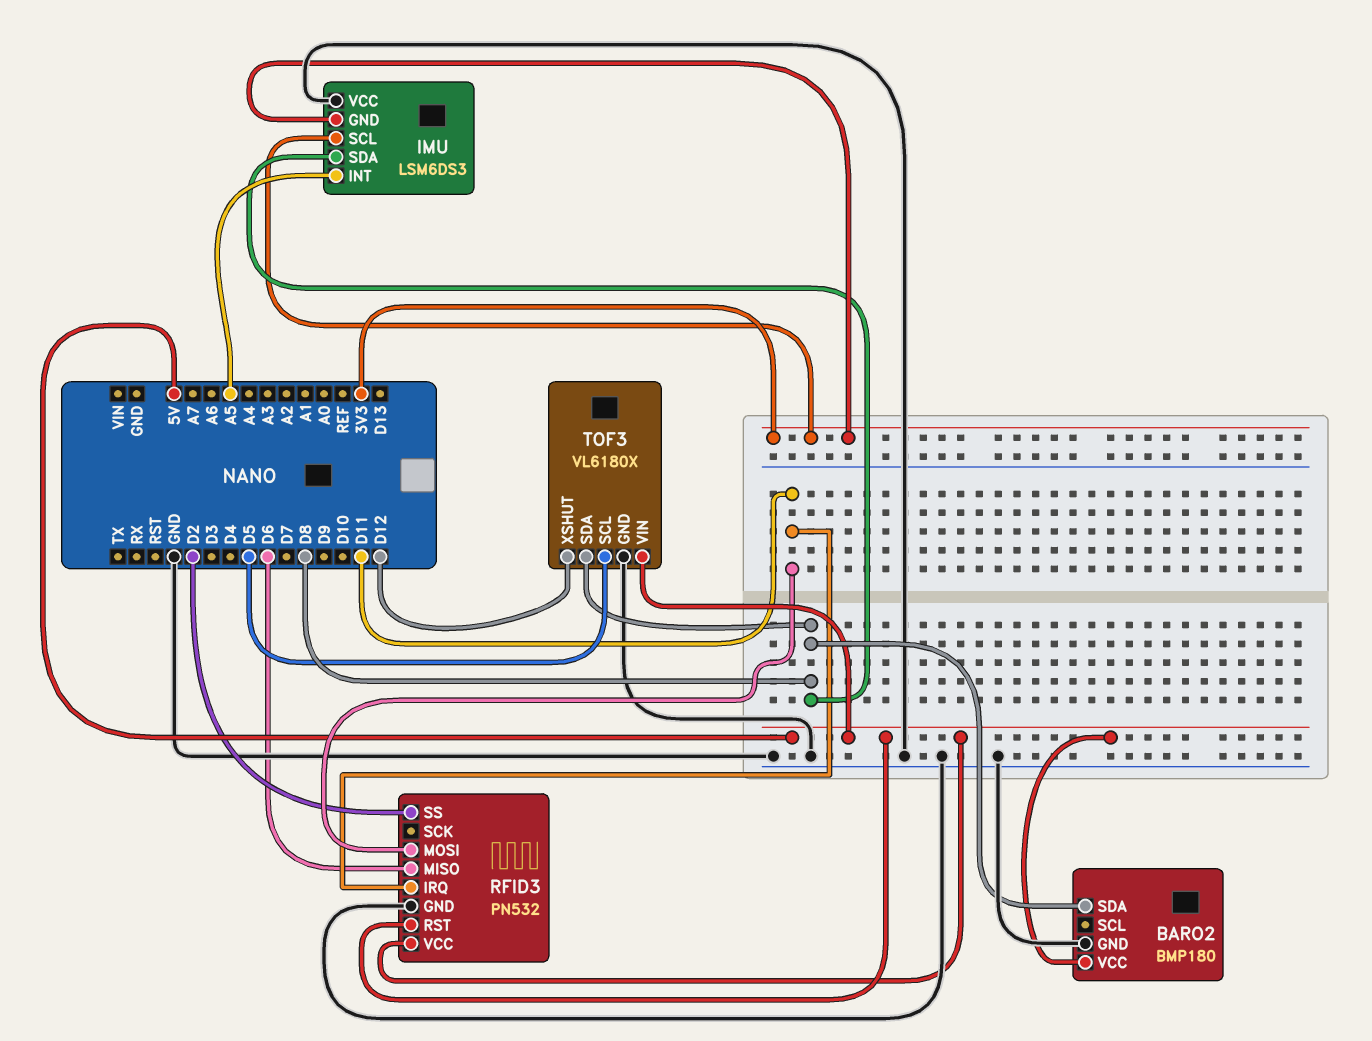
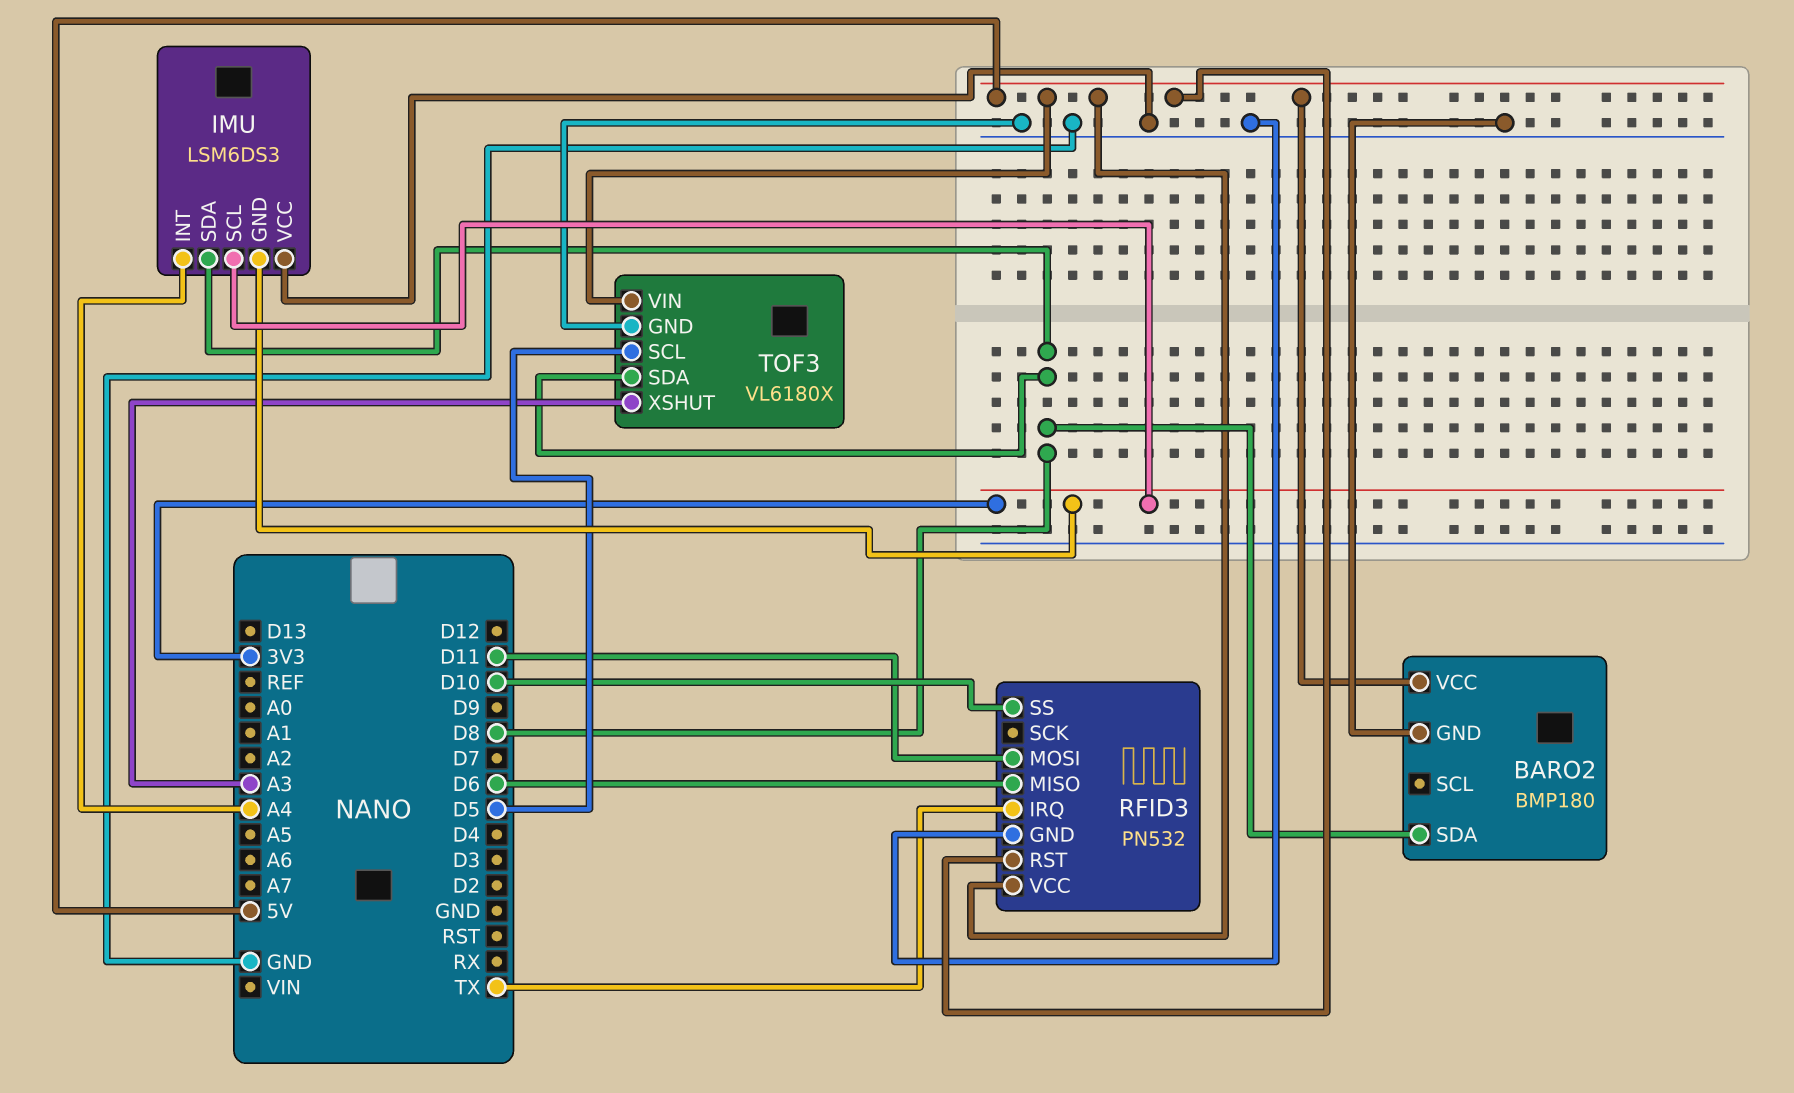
IMU pin INT: A5 -> A4
RFID3 pin IRQ: D11 -> TX
RFID3 pin SS: D2 -> D10
TOF3 pin XSHUT: D12 -> A3

